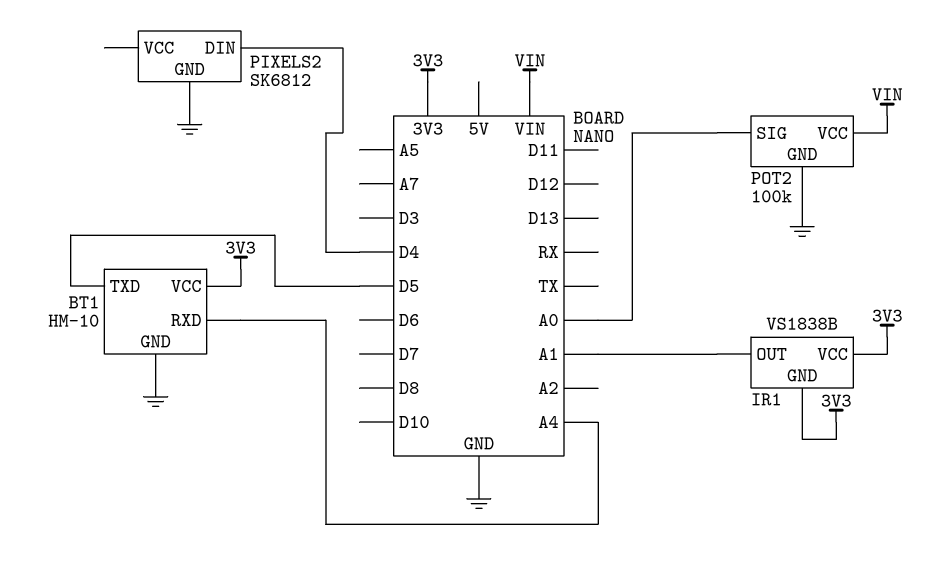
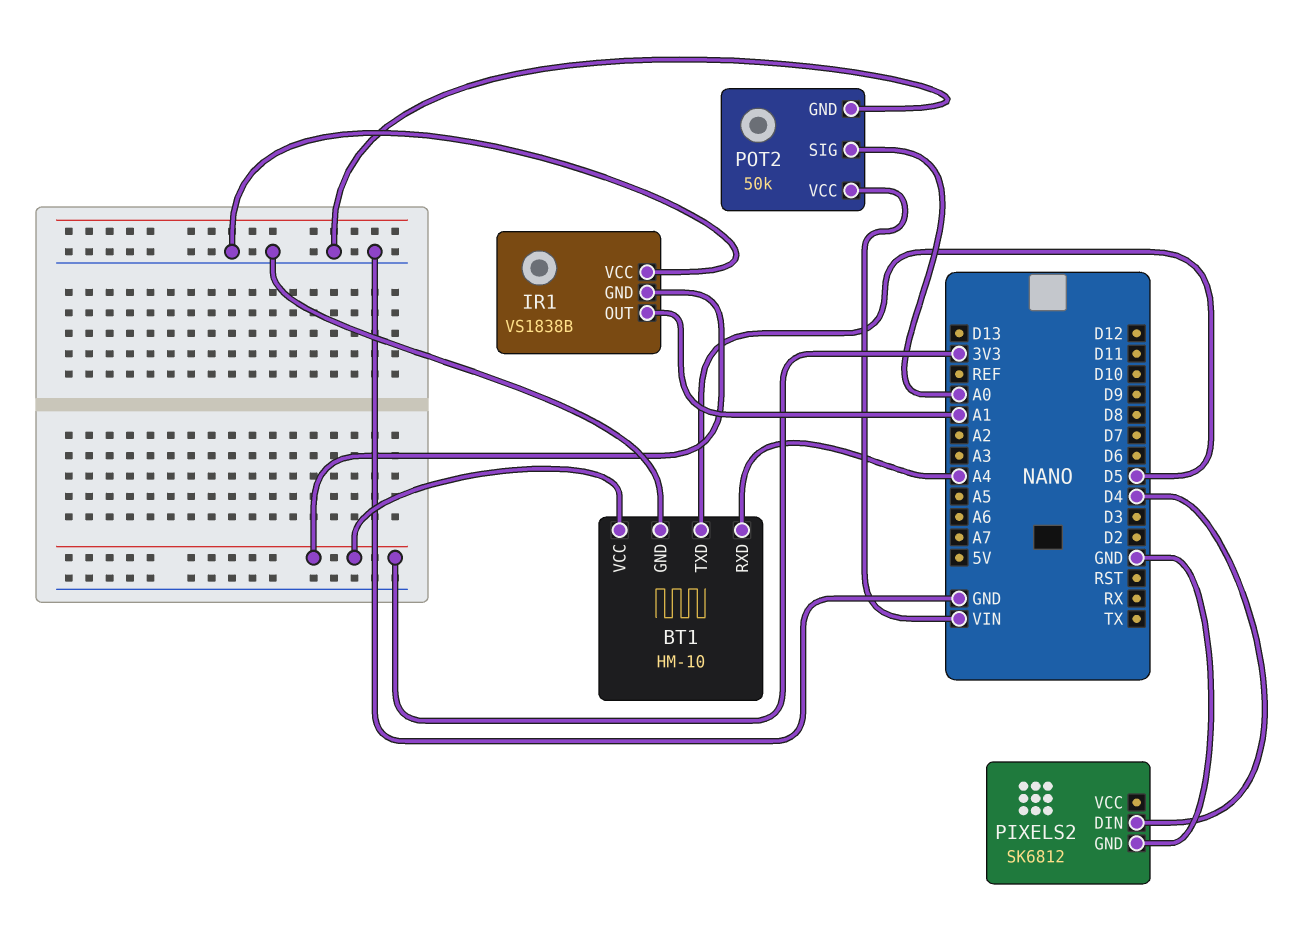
IR1 pin VCC: 3V3 -> GND
POT2: 100k -> 50k

